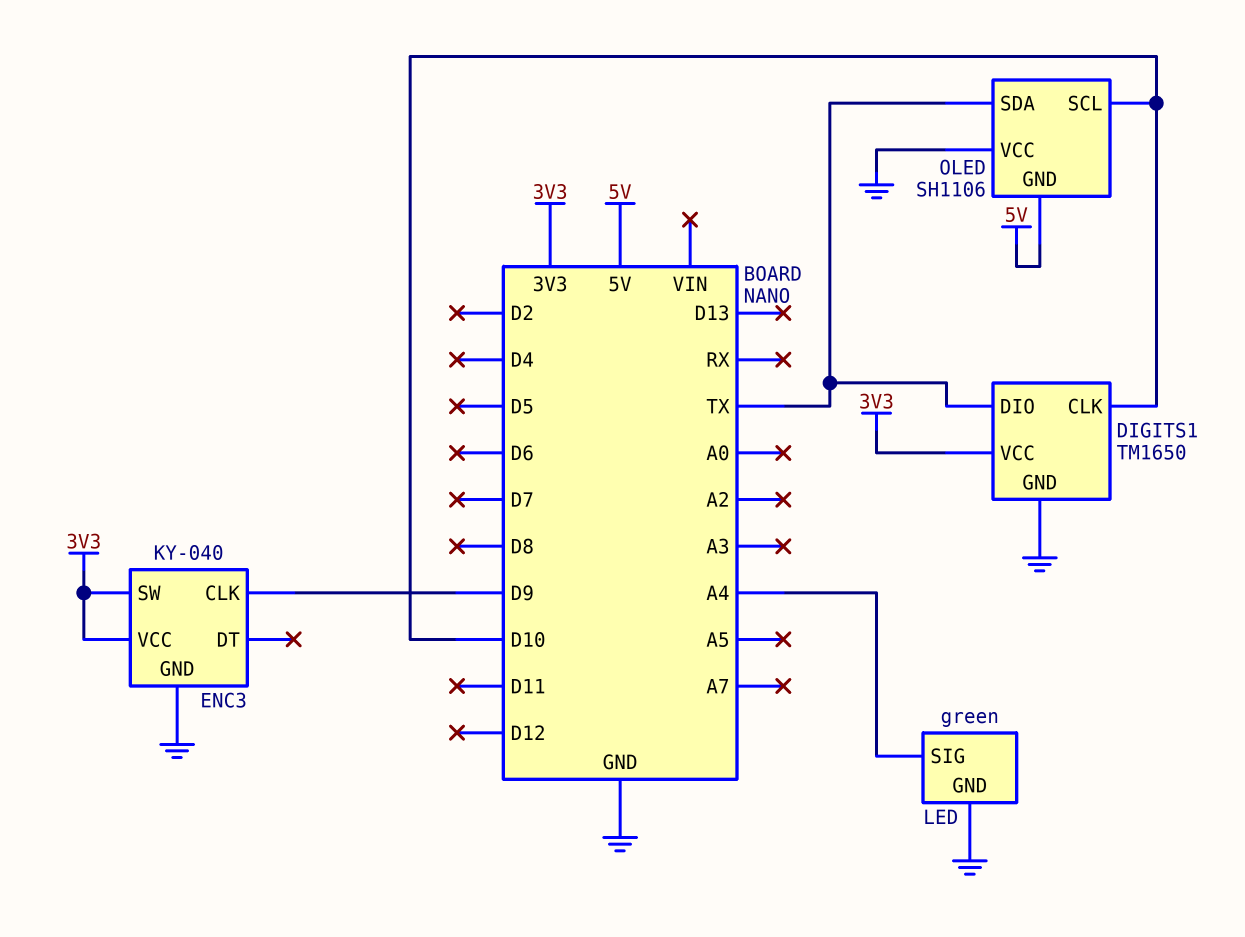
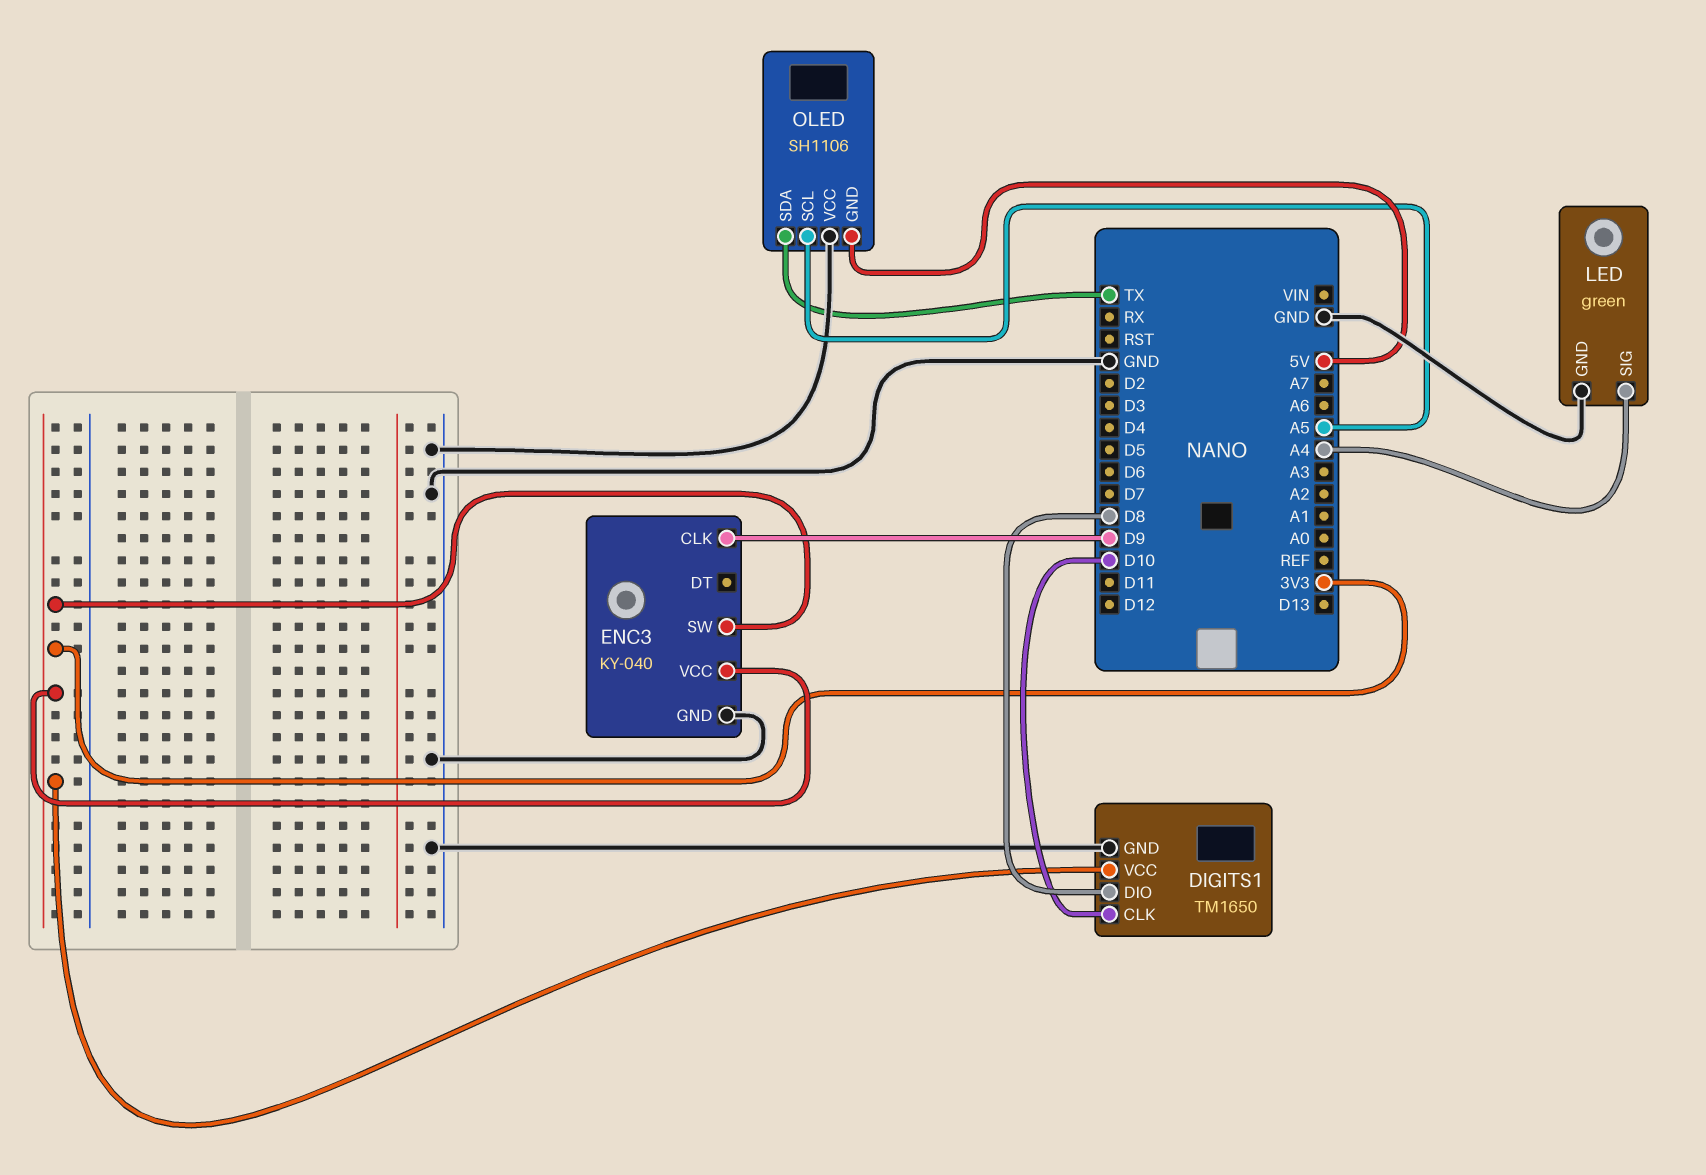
DIGITS1 pin DIO: TX -> D8
OLED pin SCL: D10 -> A5

